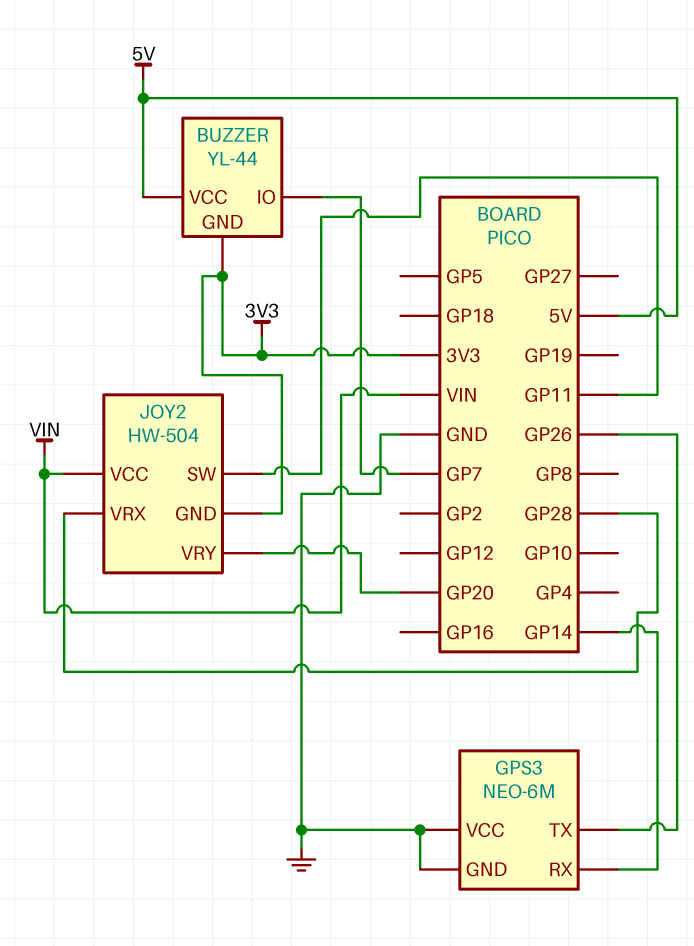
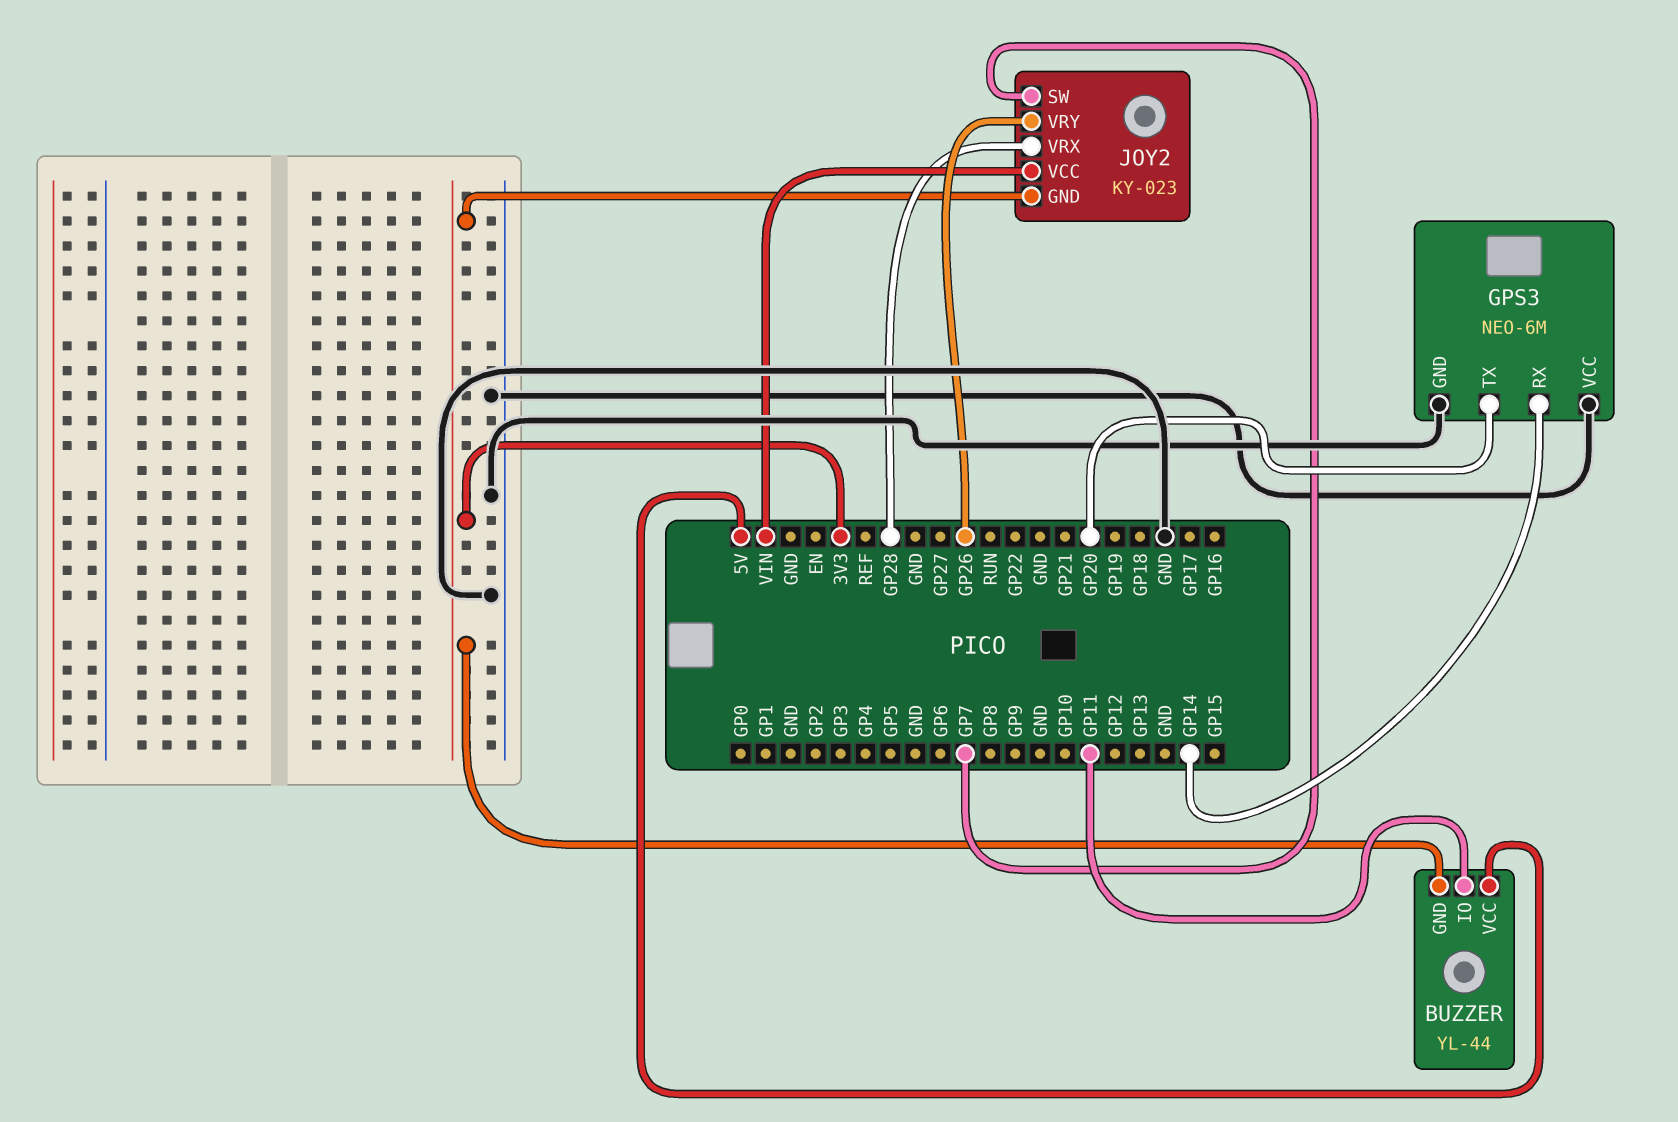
BUZZER pin IO: GP7 -> GP11
GPS3 pin TX: GP26 -> GP20
JOY2: HW-504 -> KY-023
JOY2 pin SW: GP11 -> GP7
JOY2 pin VRY: GP20 -> GP26

